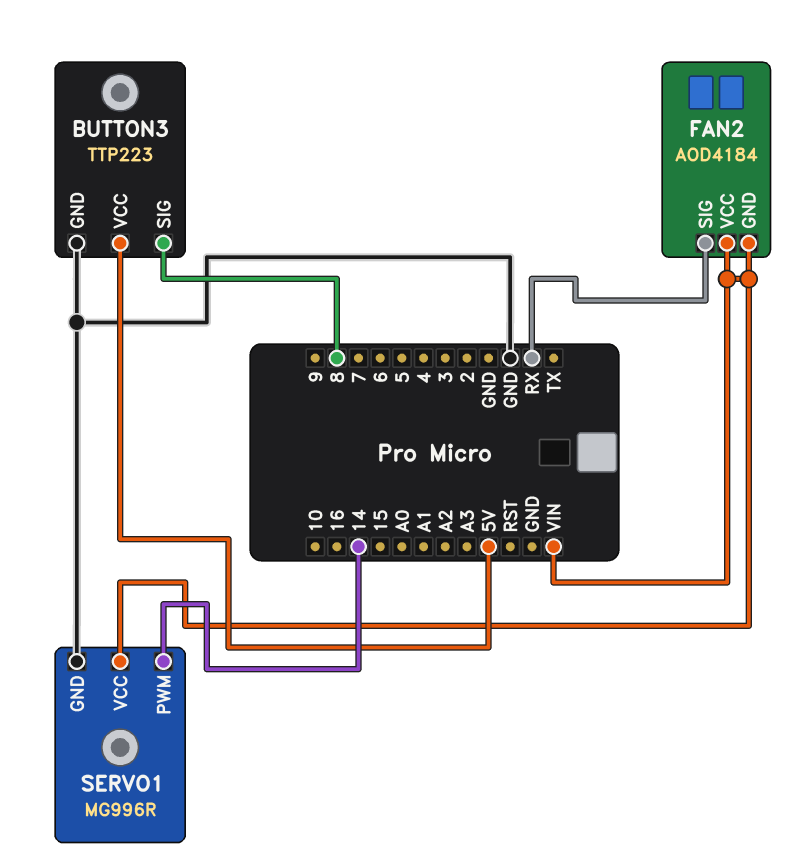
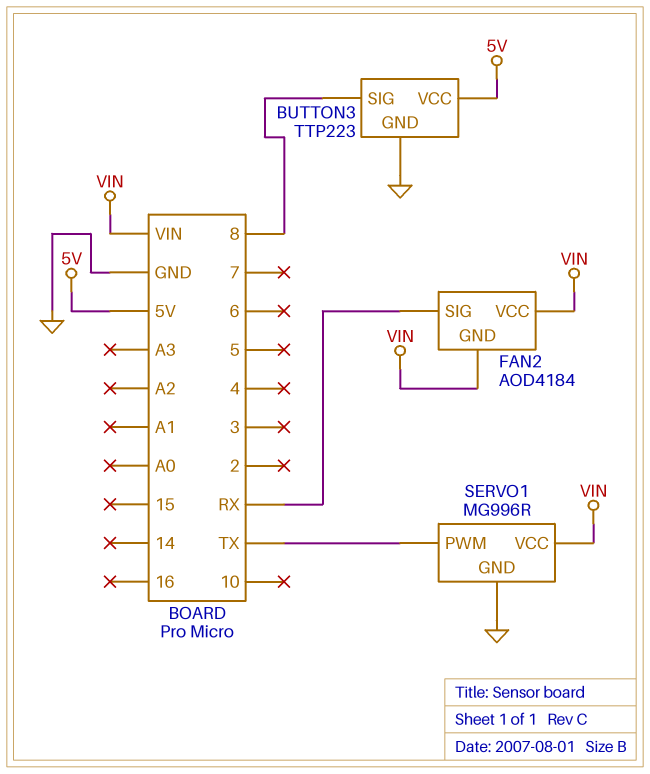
SERVO1 pin PWM: 14 -> TX

